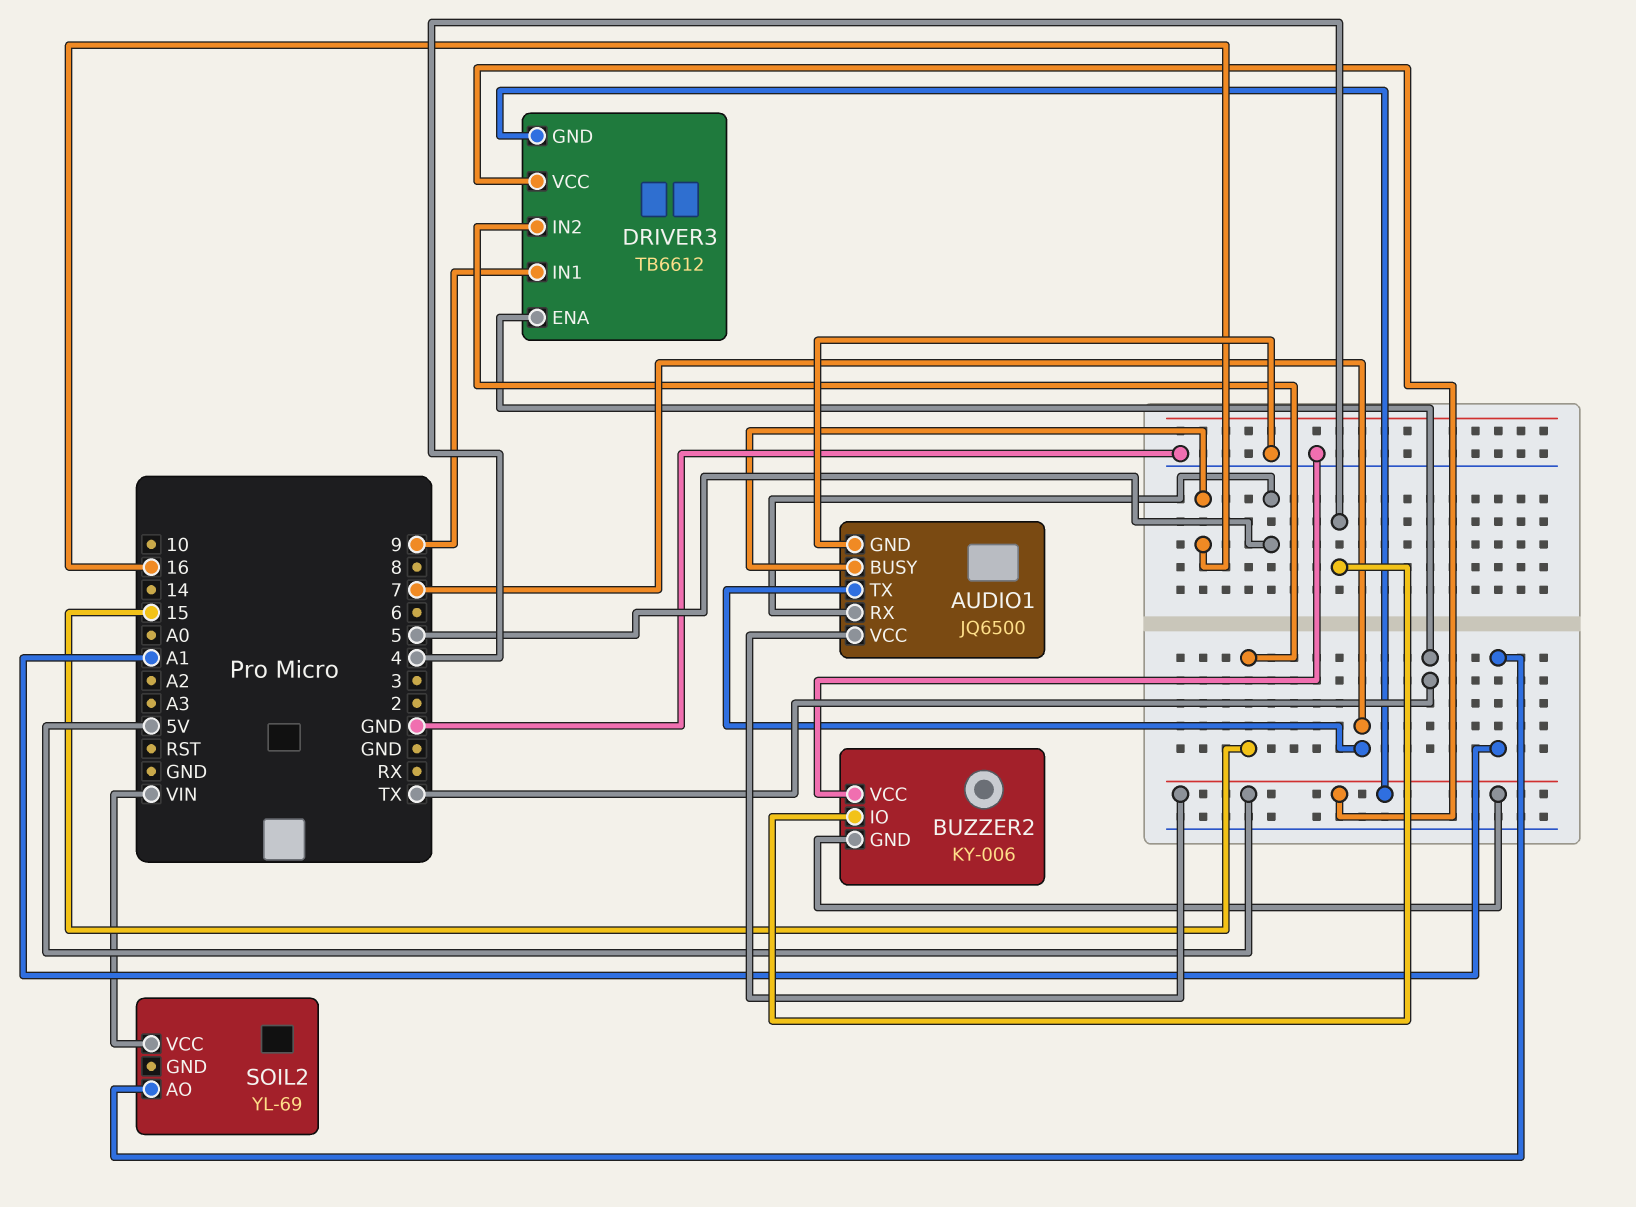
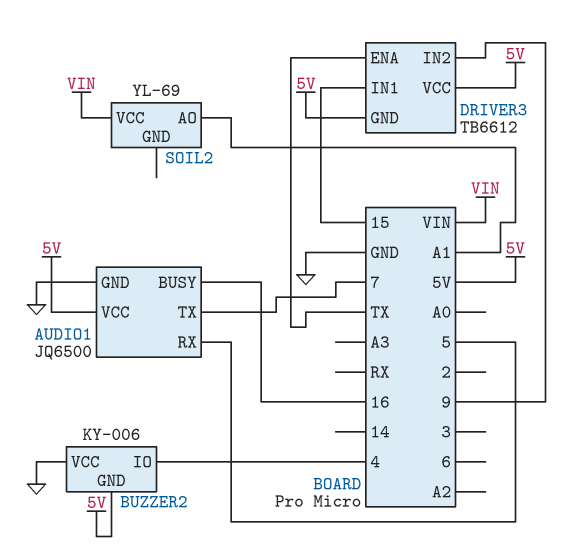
DRIVER3 pin IN1: 9 -> 15
DRIVER3 pin IN2: 15 -> 9

